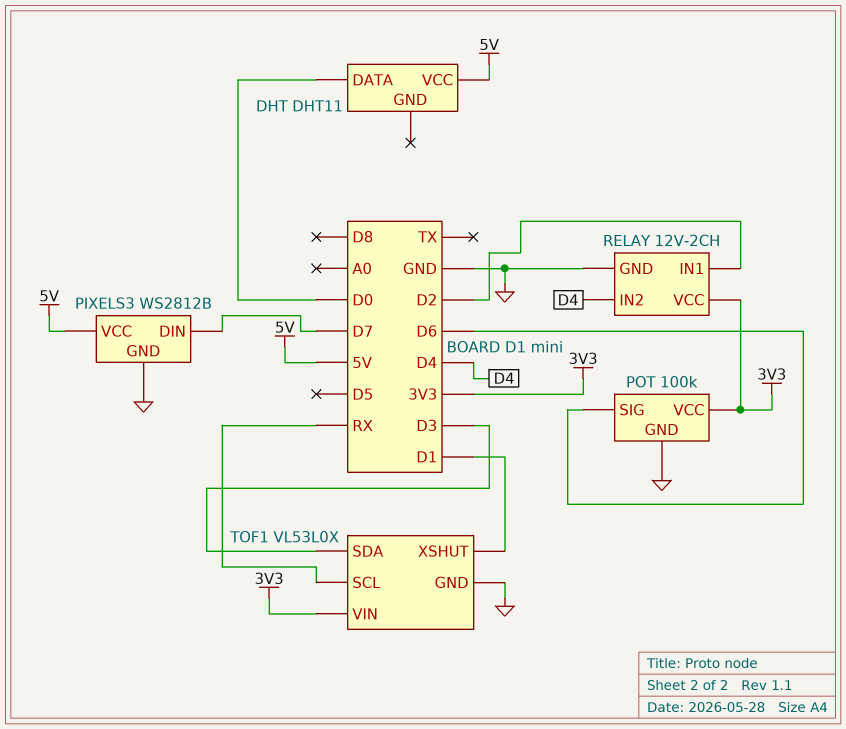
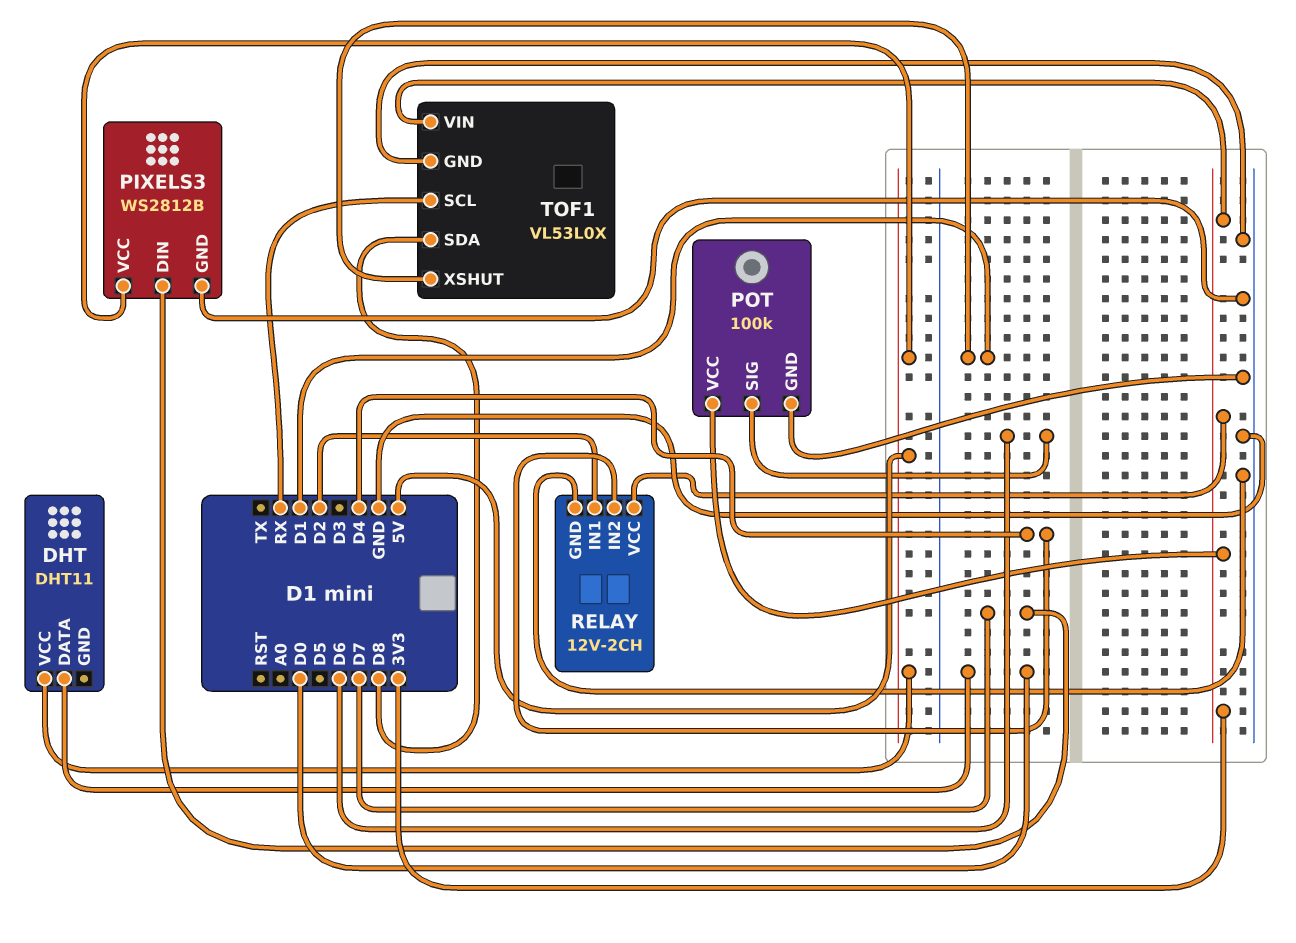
TOF1 pin SDA: D3 -> D8

